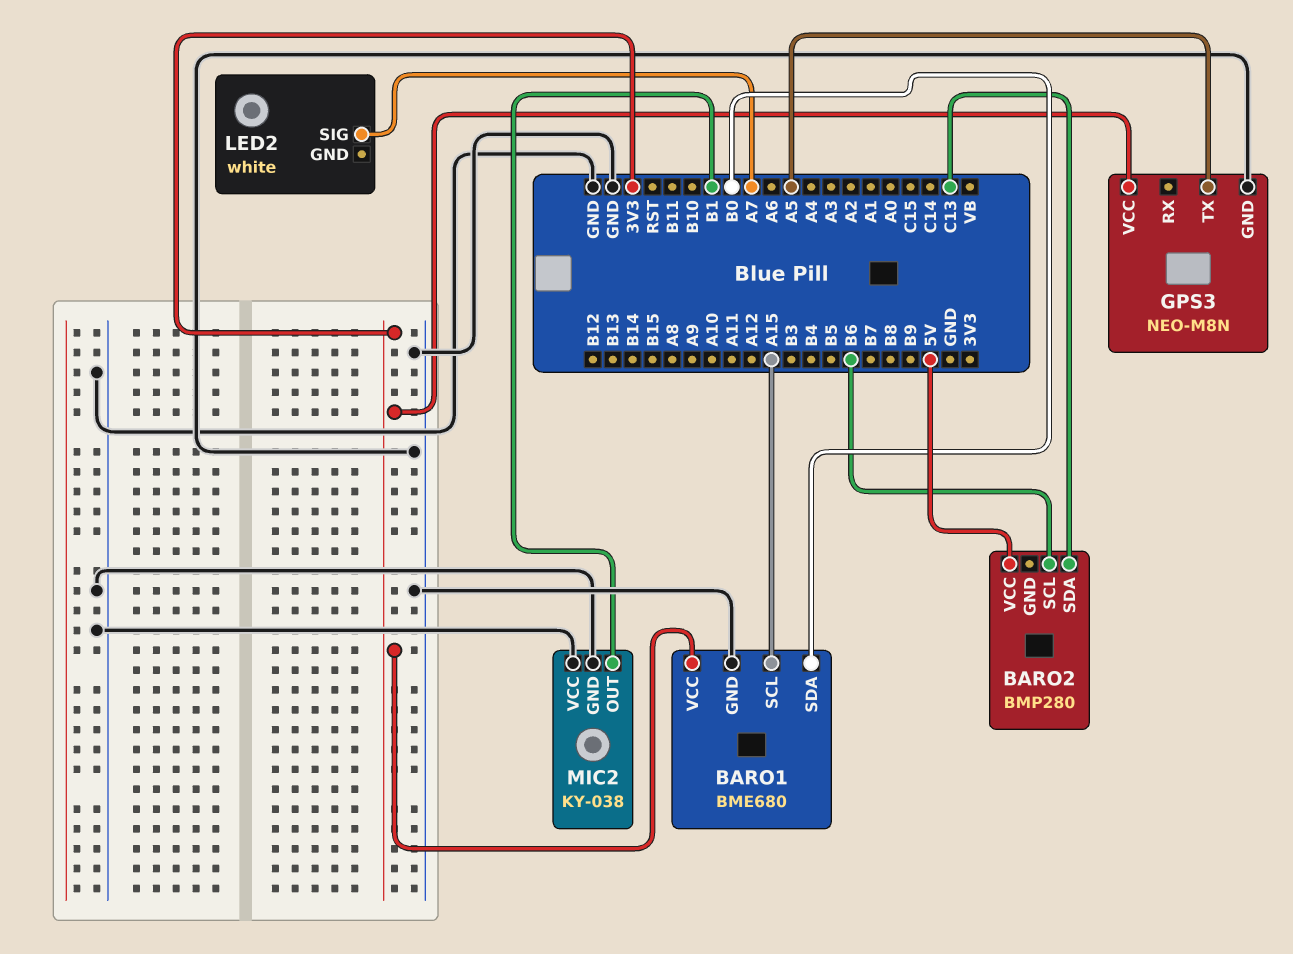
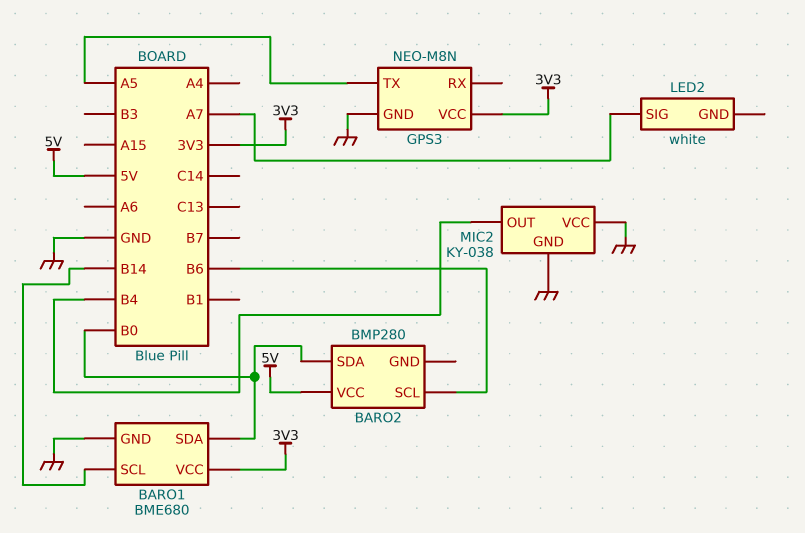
BARO1 pin SCL: A15 -> B14
BARO2 pin SDA: C13 -> B0
MIC2 pin OUT: B1 -> B4

